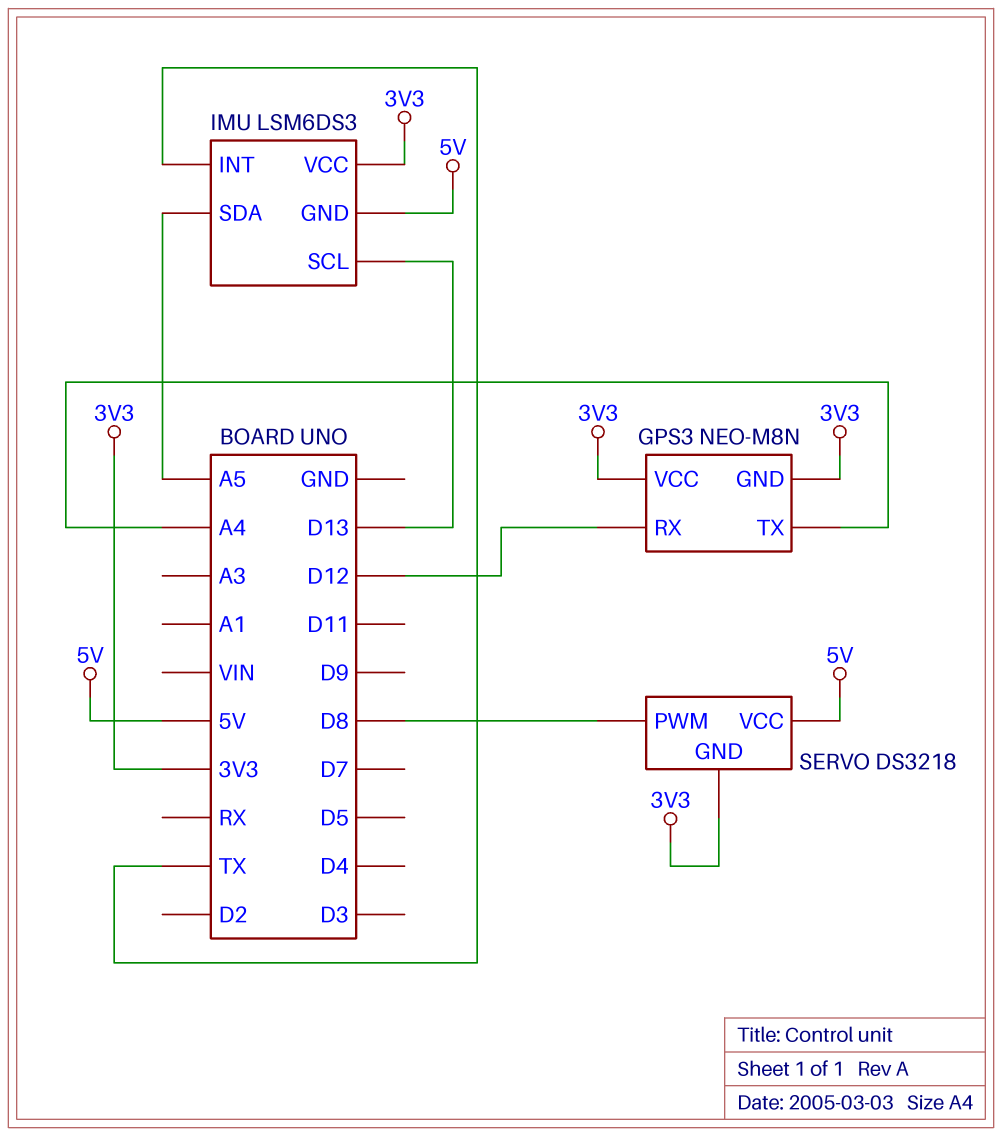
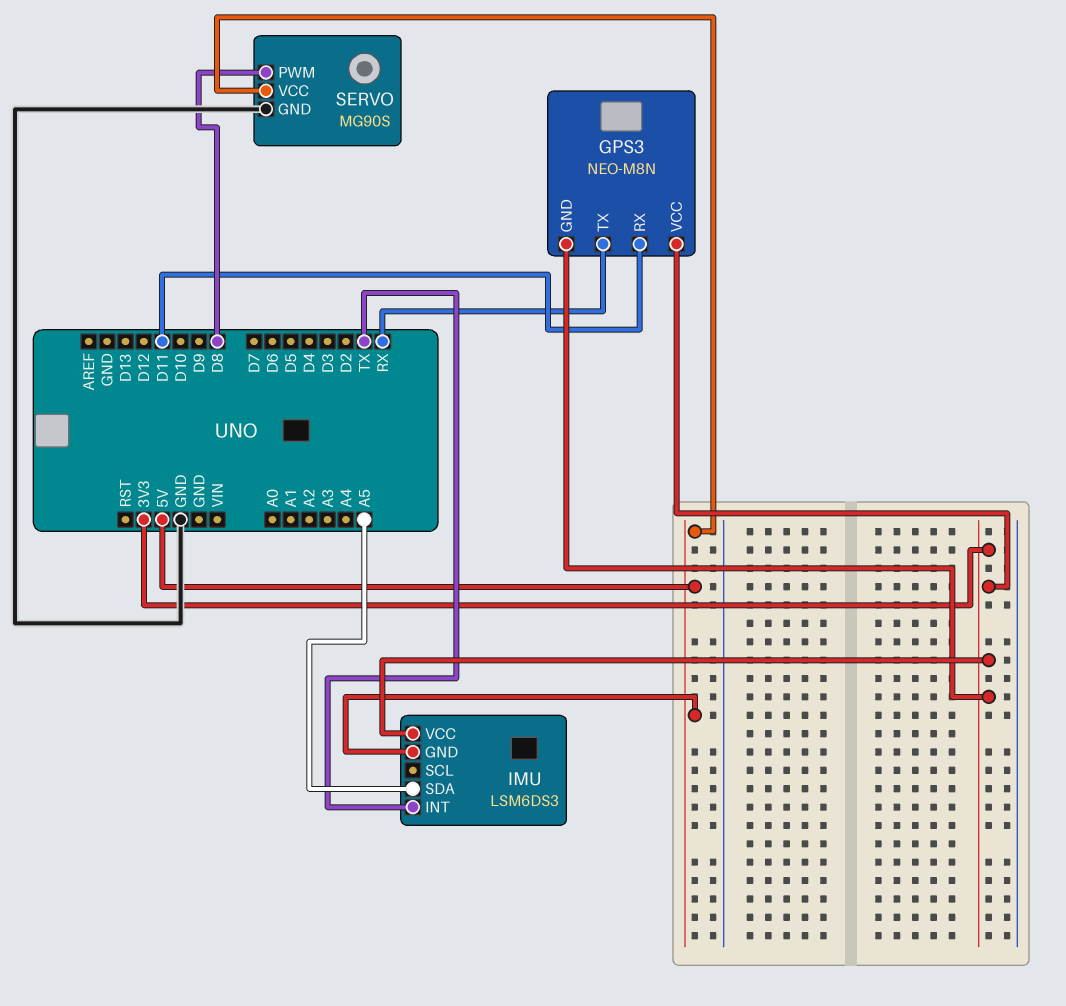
GPS3 pin RX: D12 -> D11
GPS3 pin TX: A4 -> RX
IMU pin SCL: D13 -> none
SERVO: DS3218 -> MG90S
SERVO pin GND: 3V3 -> GND

